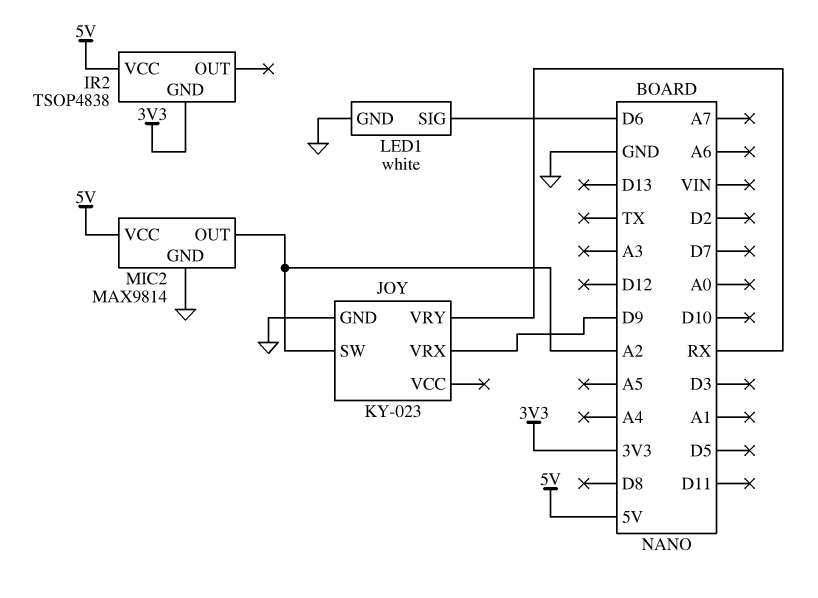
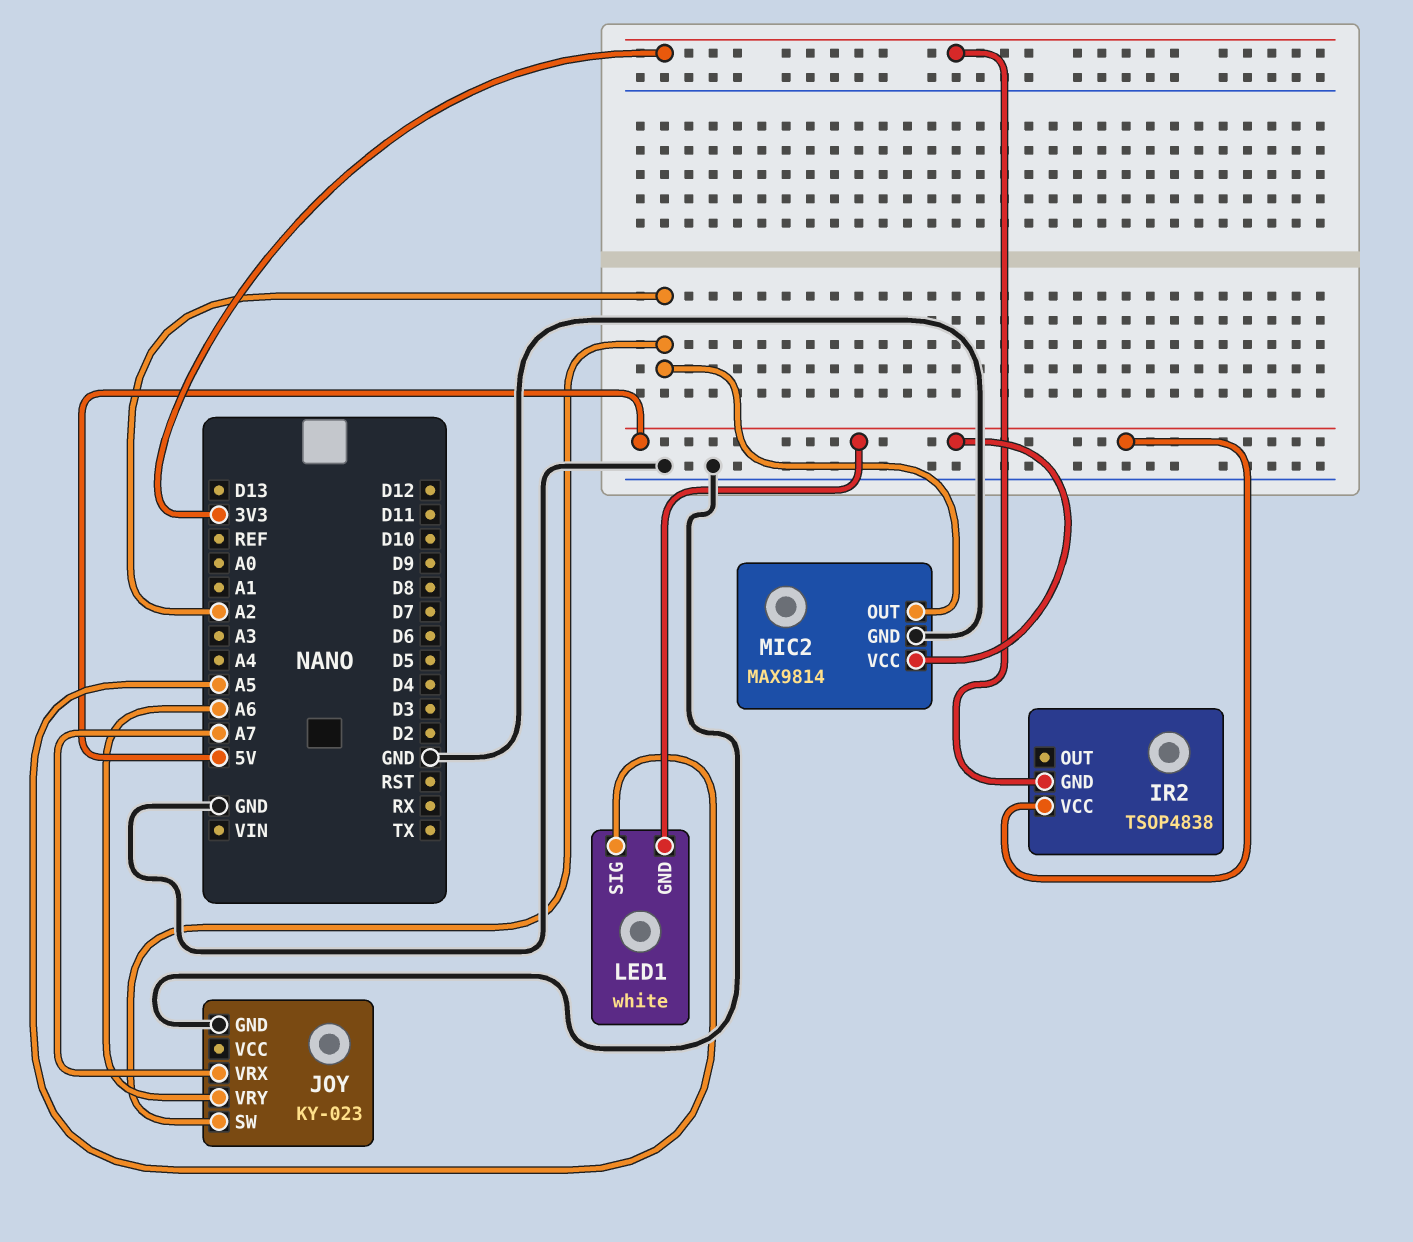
JOY pin VRX: D9 -> A7
JOY pin VRY: RX -> A6
LED1 pin GND: GND -> 5V
LED1 pin SIG: D6 -> A5

